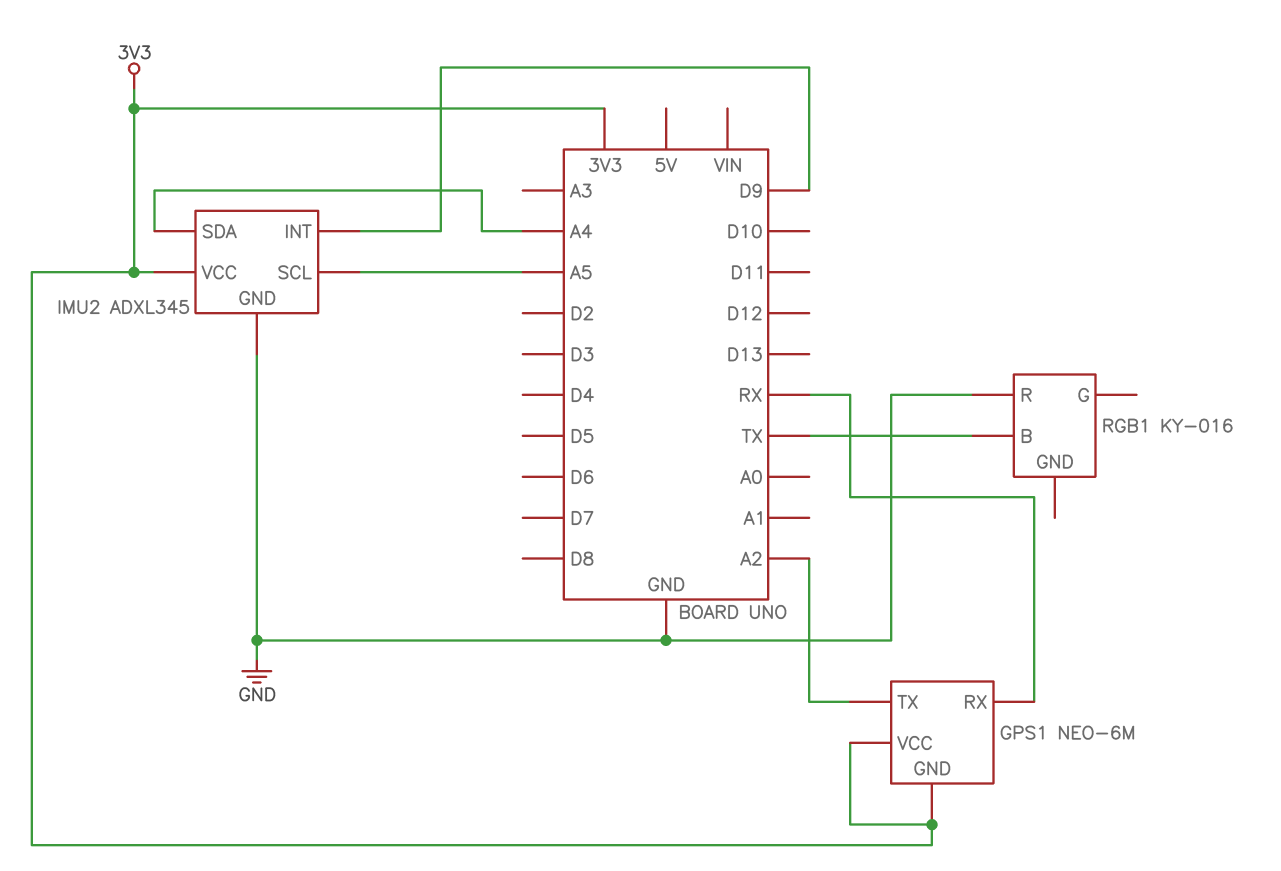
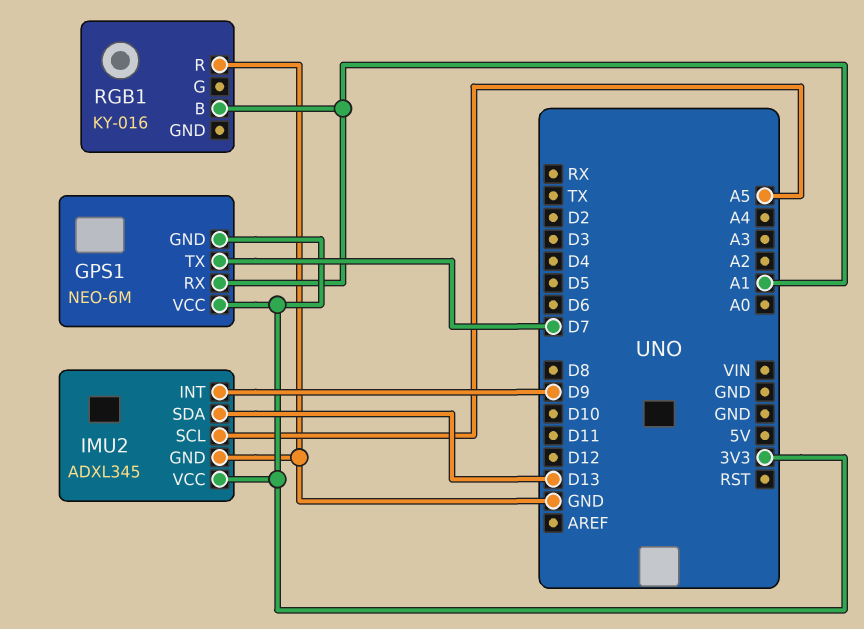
GPS1 pin RX: RX -> A1
GPS1 pin TX: A2 -> D7
IMU2 pin SDA: A4 -> D13
RGB1 pin B: TX -> A1

